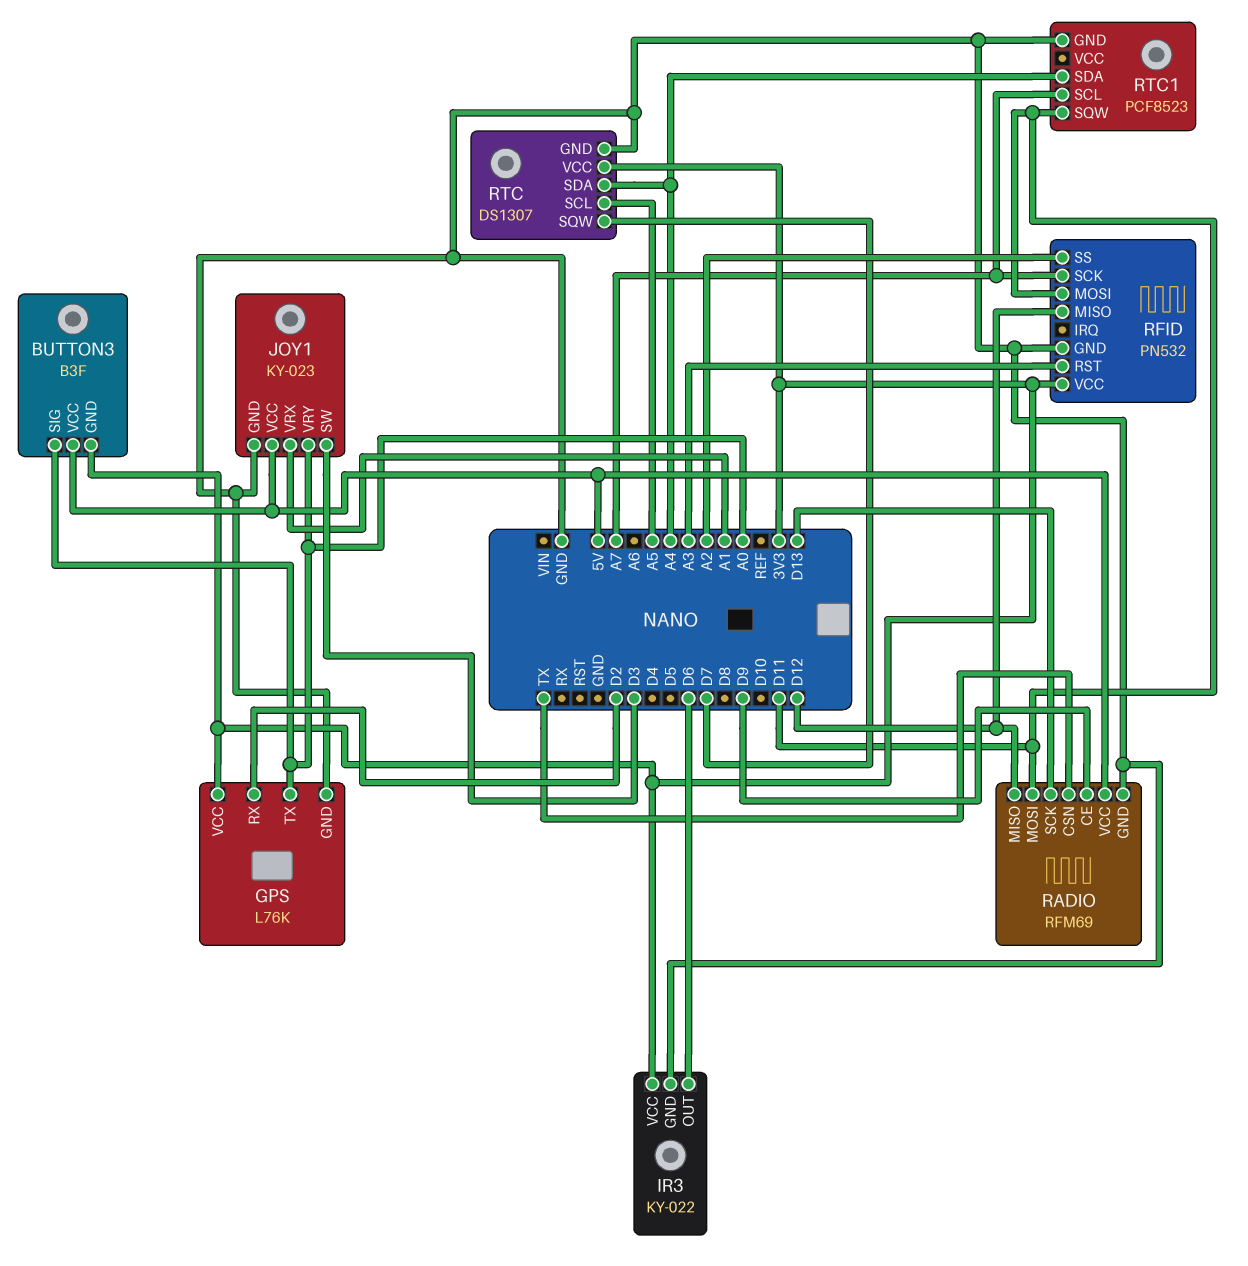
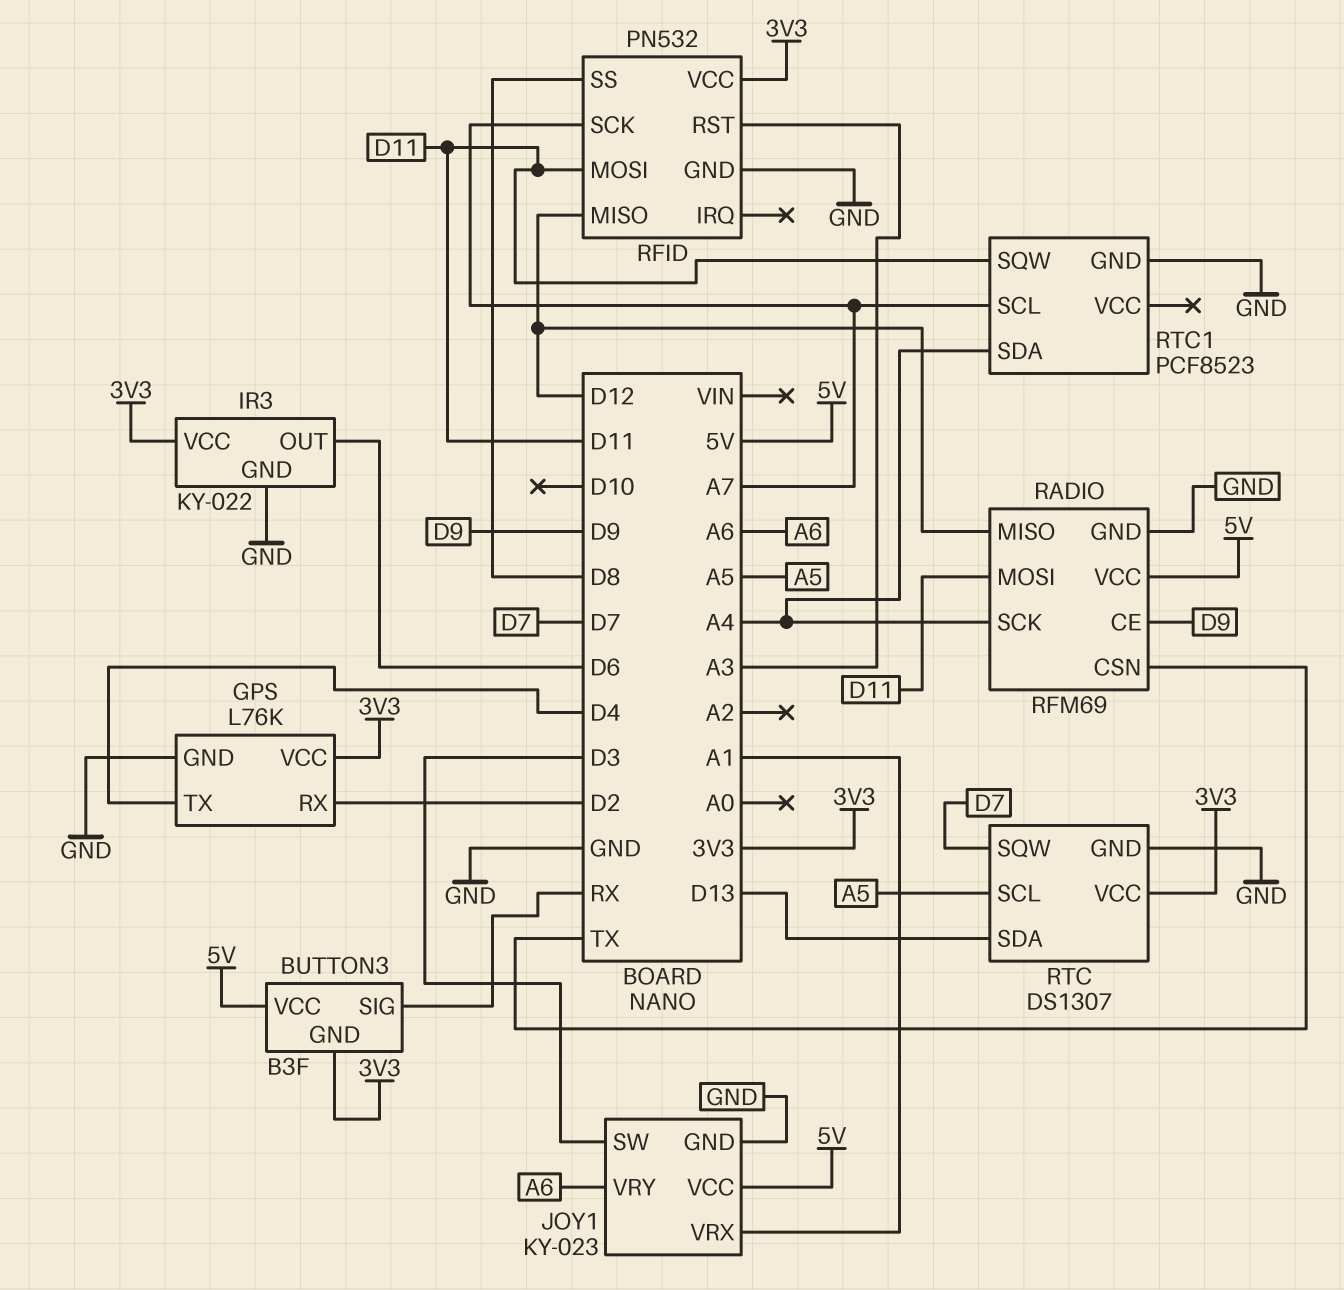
BUTTON3 pin SIG: A0 -> RX
GPS pin TX: A0 -> D4
JOY1 pin VRY: A0 -> A6
RADIO pin SCK: D13 -> A4
RFID pin SS: A2 -> D8
RTC pin SDA: A4 -> D13

